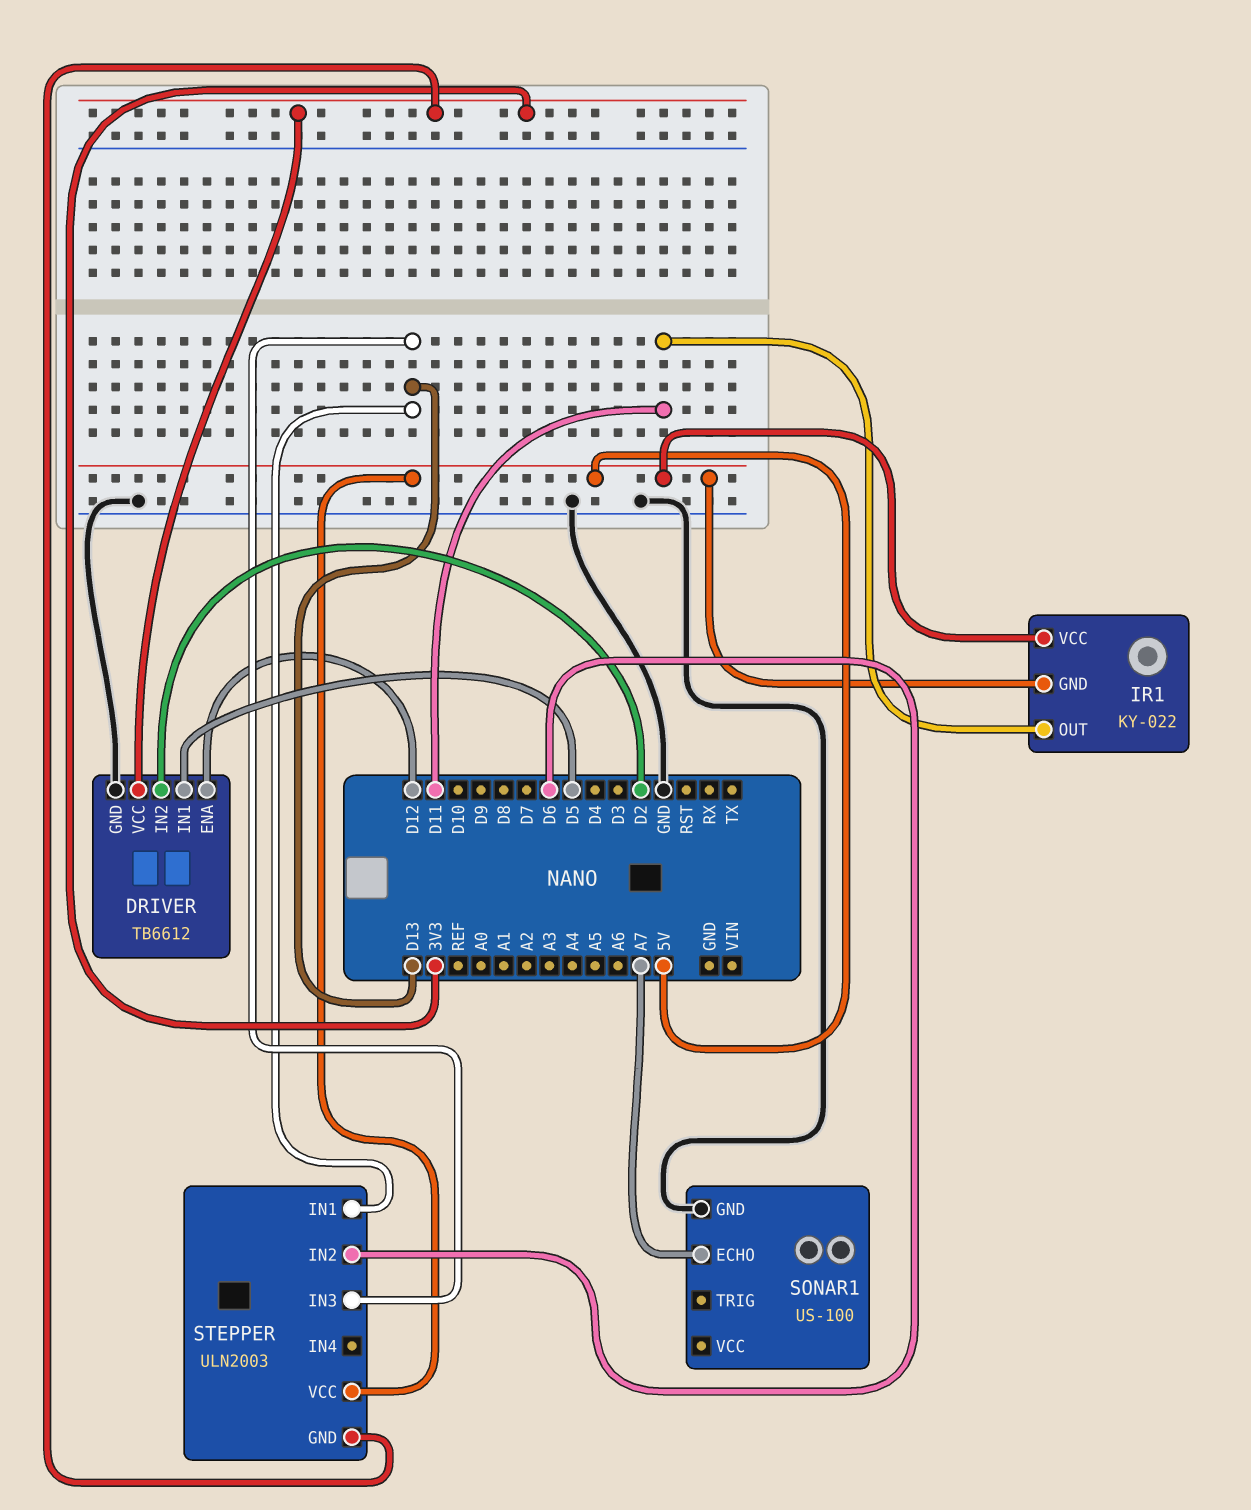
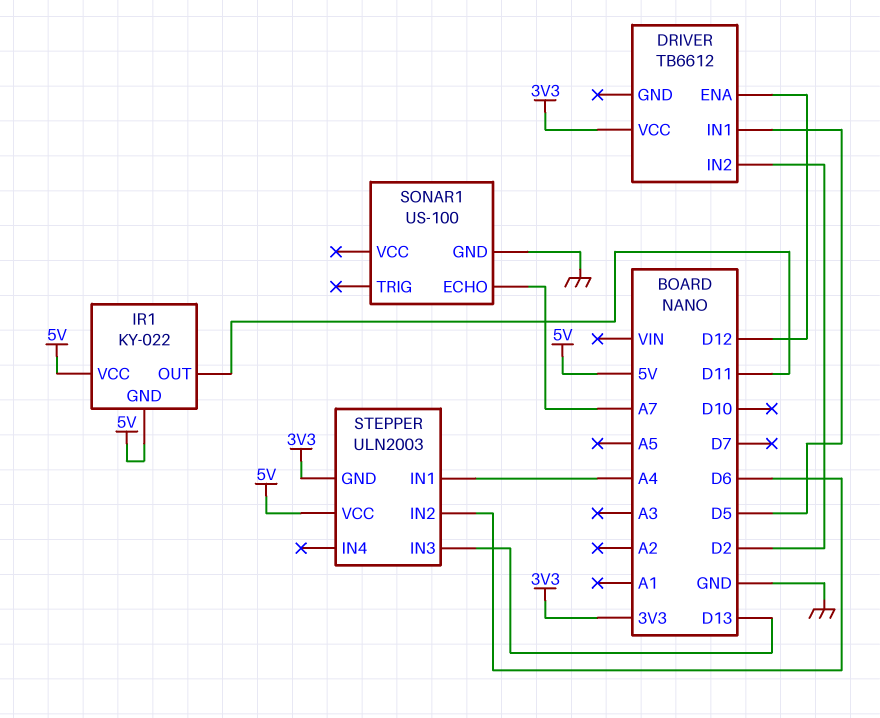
DRIVER pin GND: GND -> none
STEPPER pin IN1: D13 -> A4

